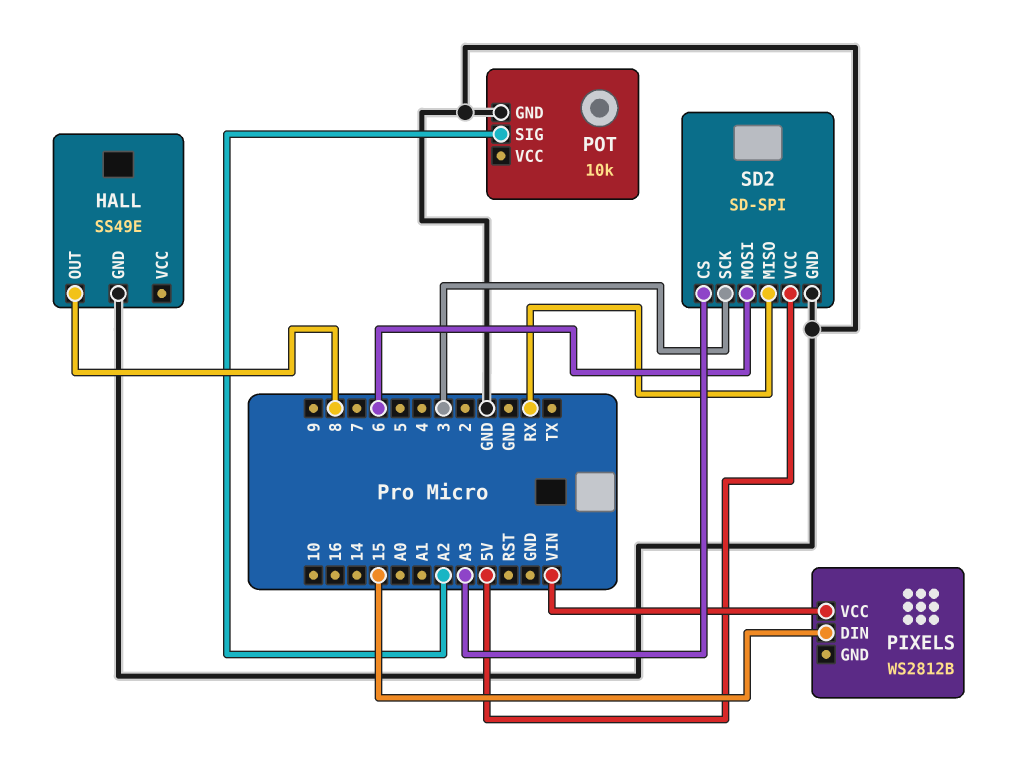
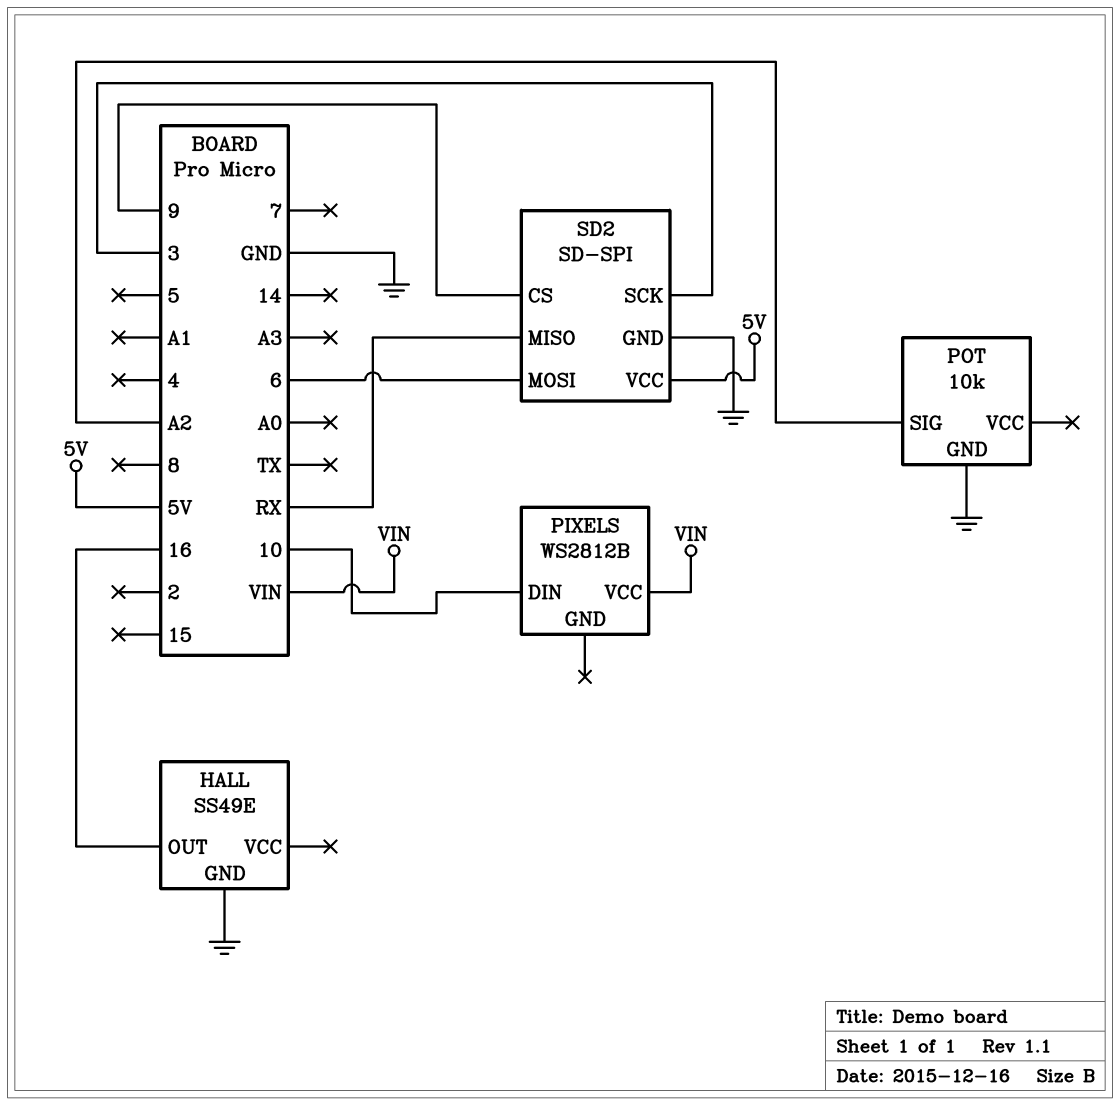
HALL pin OUT: 8 -> 16
PIXELS pin DIN: 15 -> 10
SD2 pin CS: A3 -> 9

